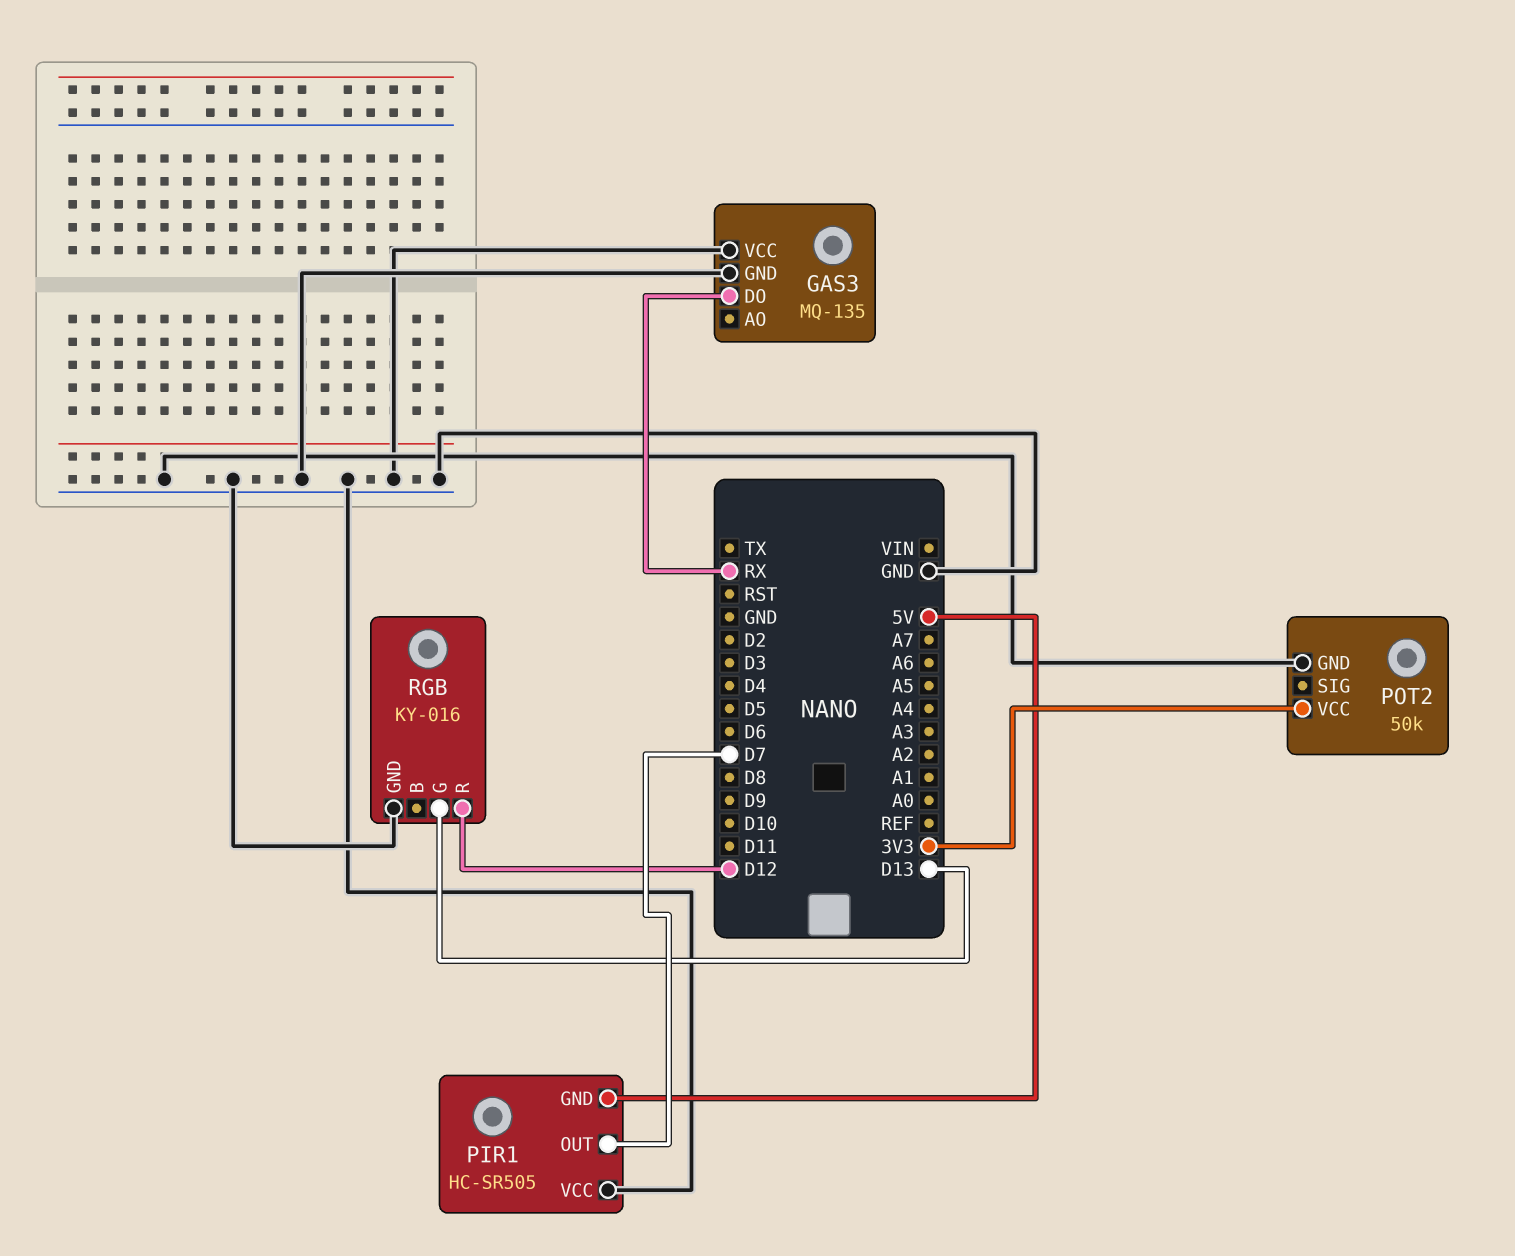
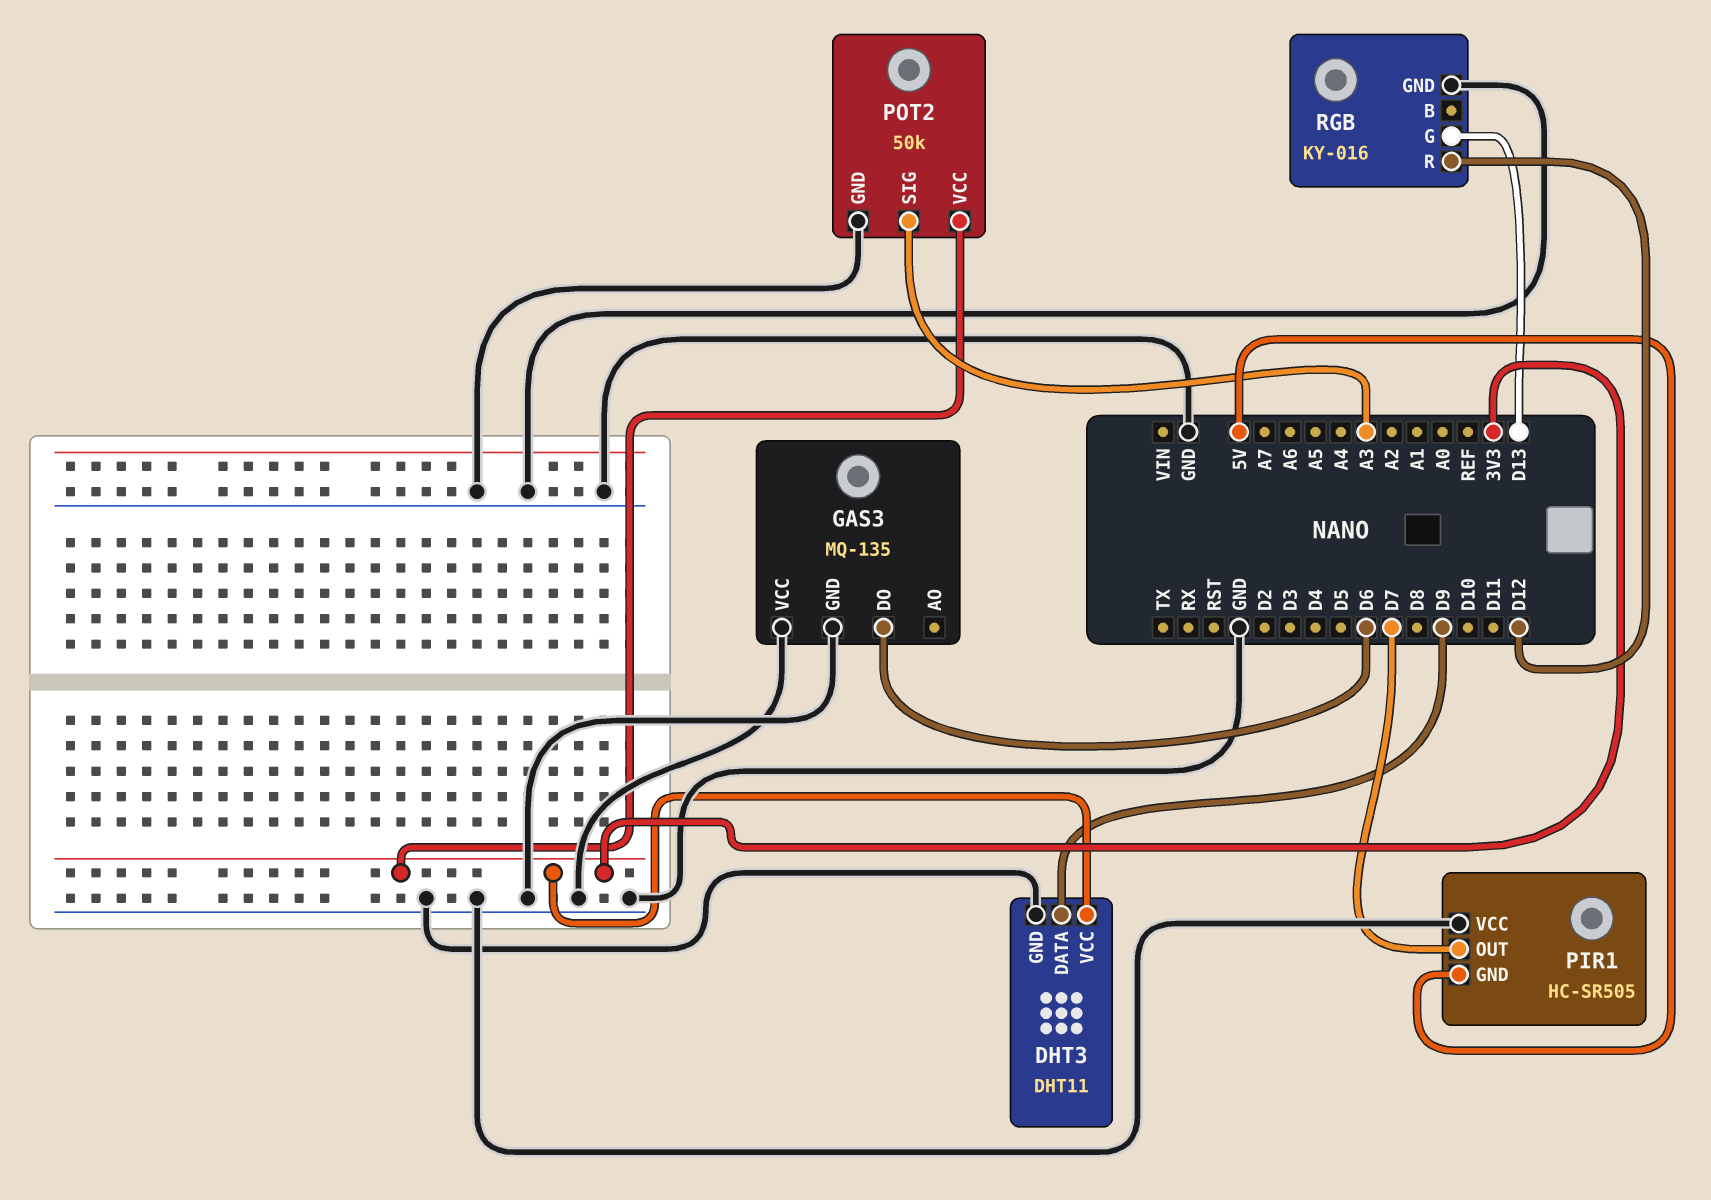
DHT3: none -> DHT11
DHT3 pin DATA: none -> D9
DHT3 pin GND: none -> GND
DHT3 pin VCC: none -> 3V3
GAS3 pin DO: RX -> D6
POT2 pin SIG: none -> A3

